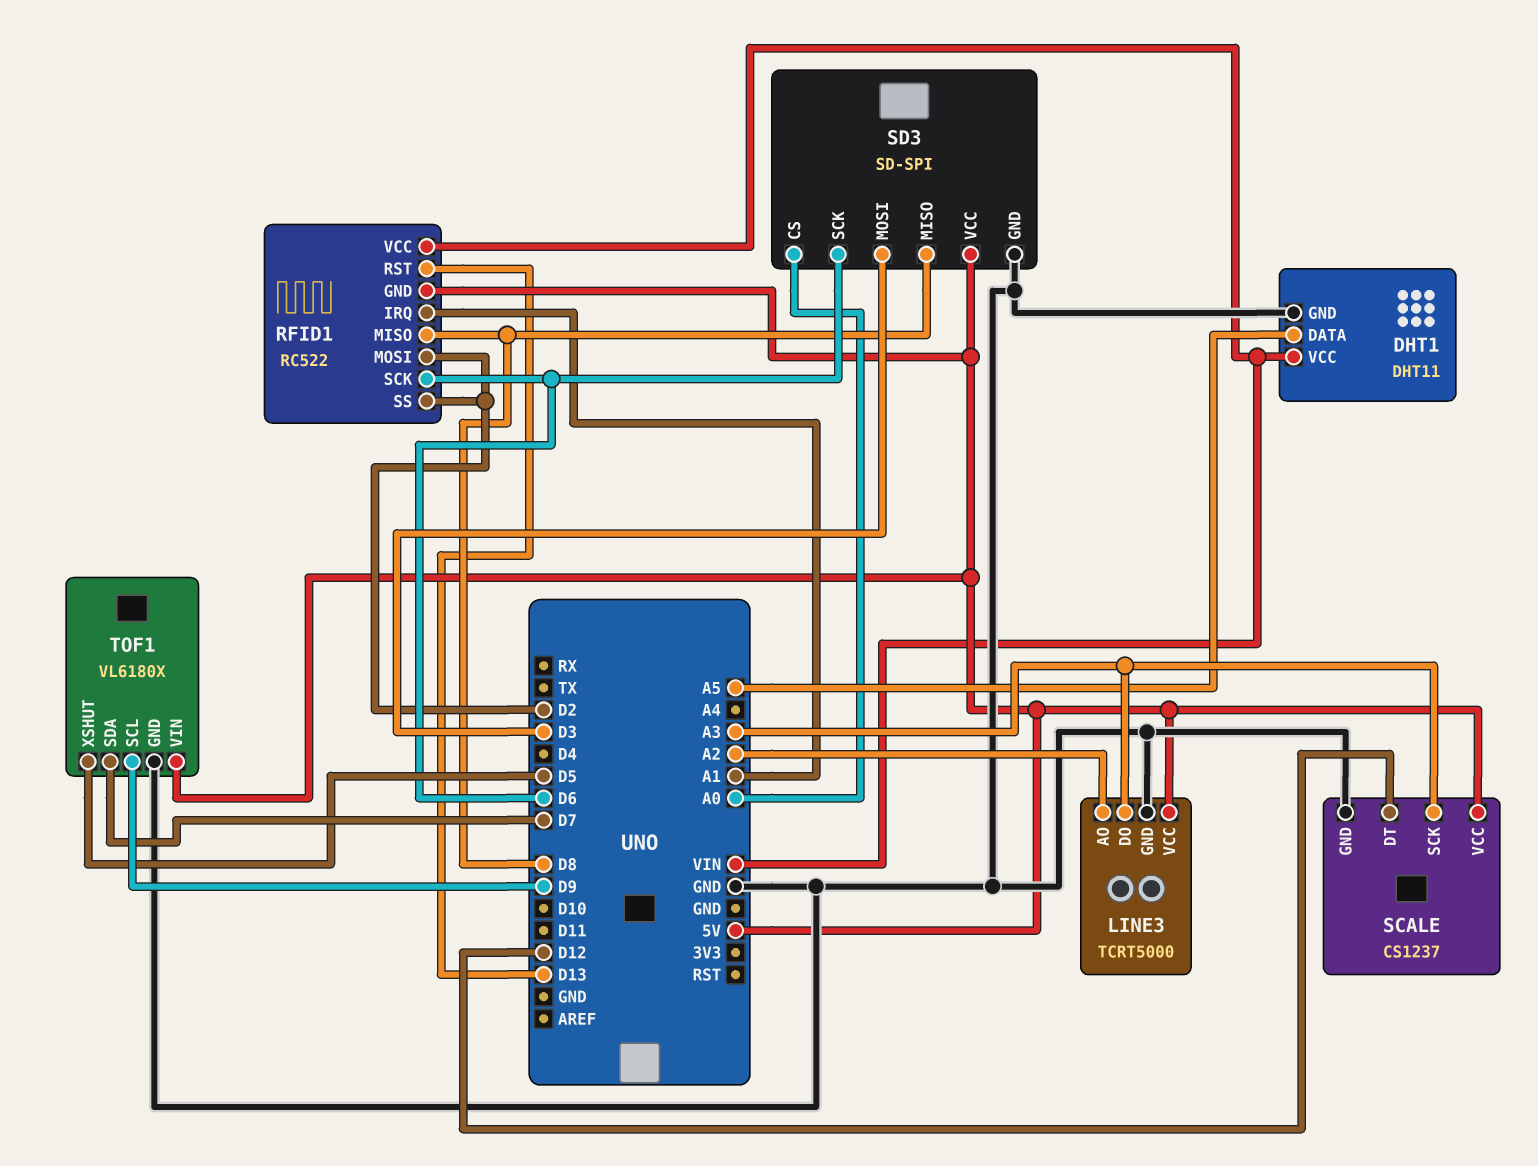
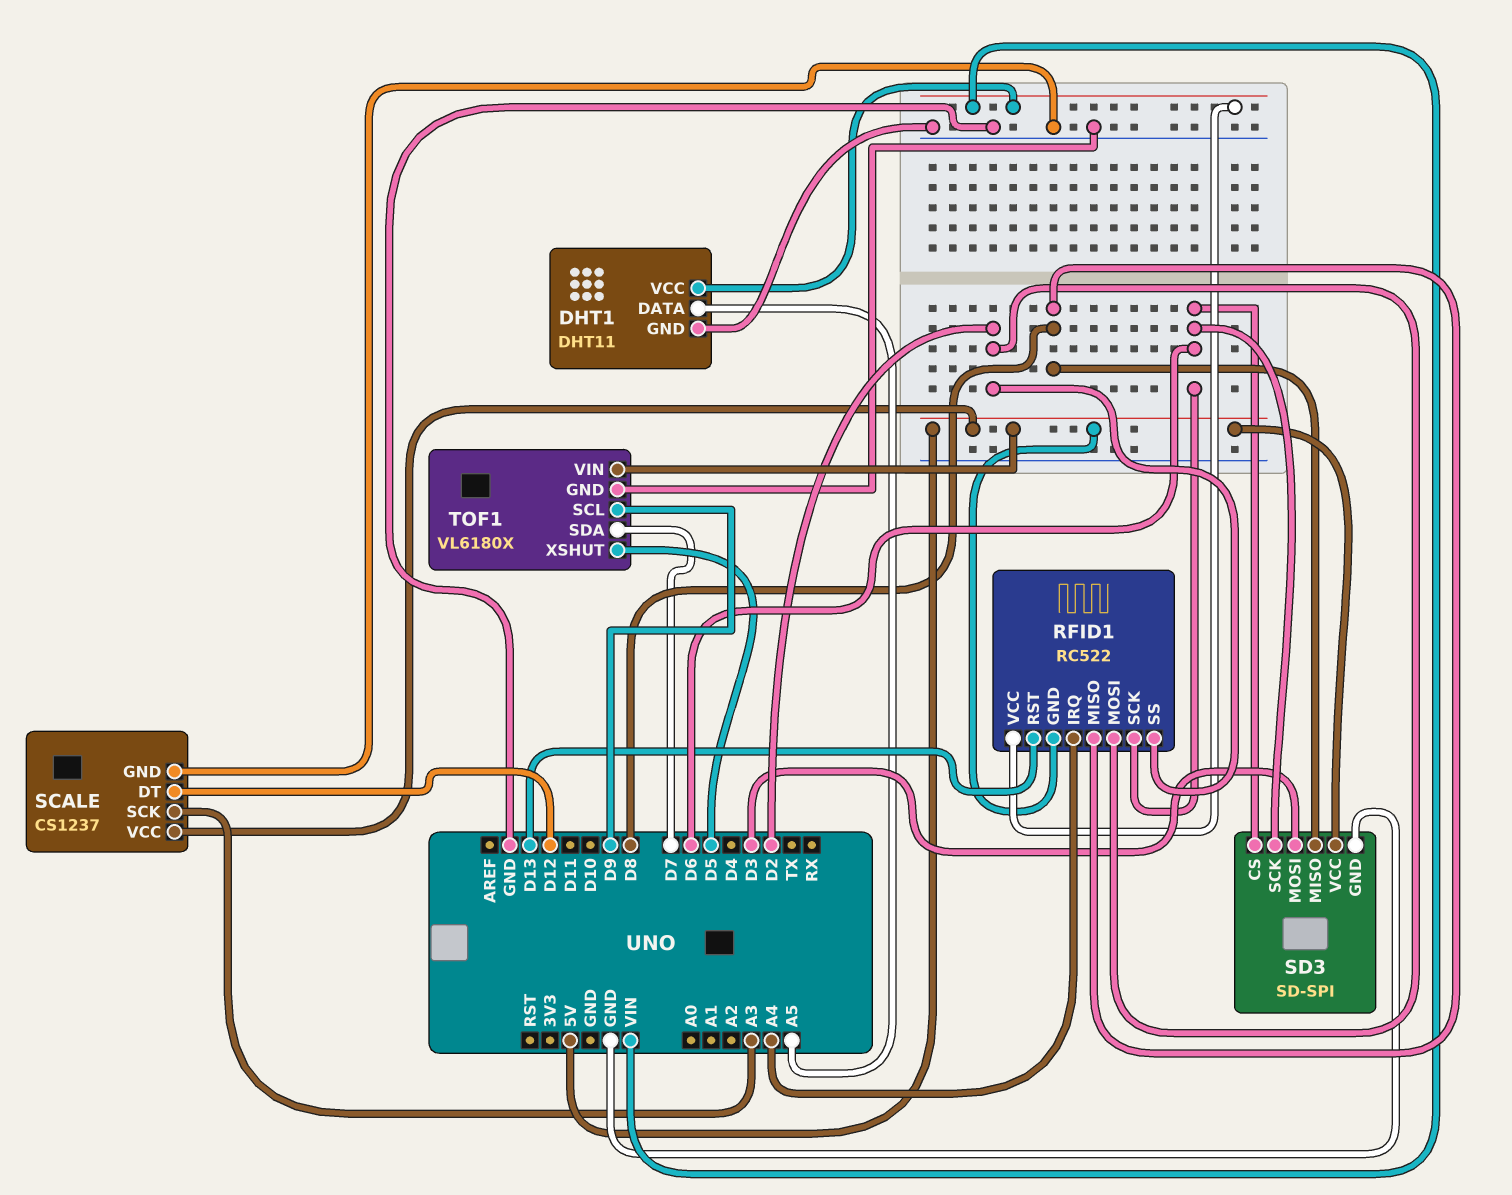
LINE3: TCRT5000 -> none
LINE3 pin AO: A2 -> none
LINE3 pin DO: A3 -> none
LINE3 pin GND: GND -> none
LINE3 pin VCC: 5V -> none
RFID1 pin IRQ: A1 -> A4
SD3 pin CS: A0 -> D6

